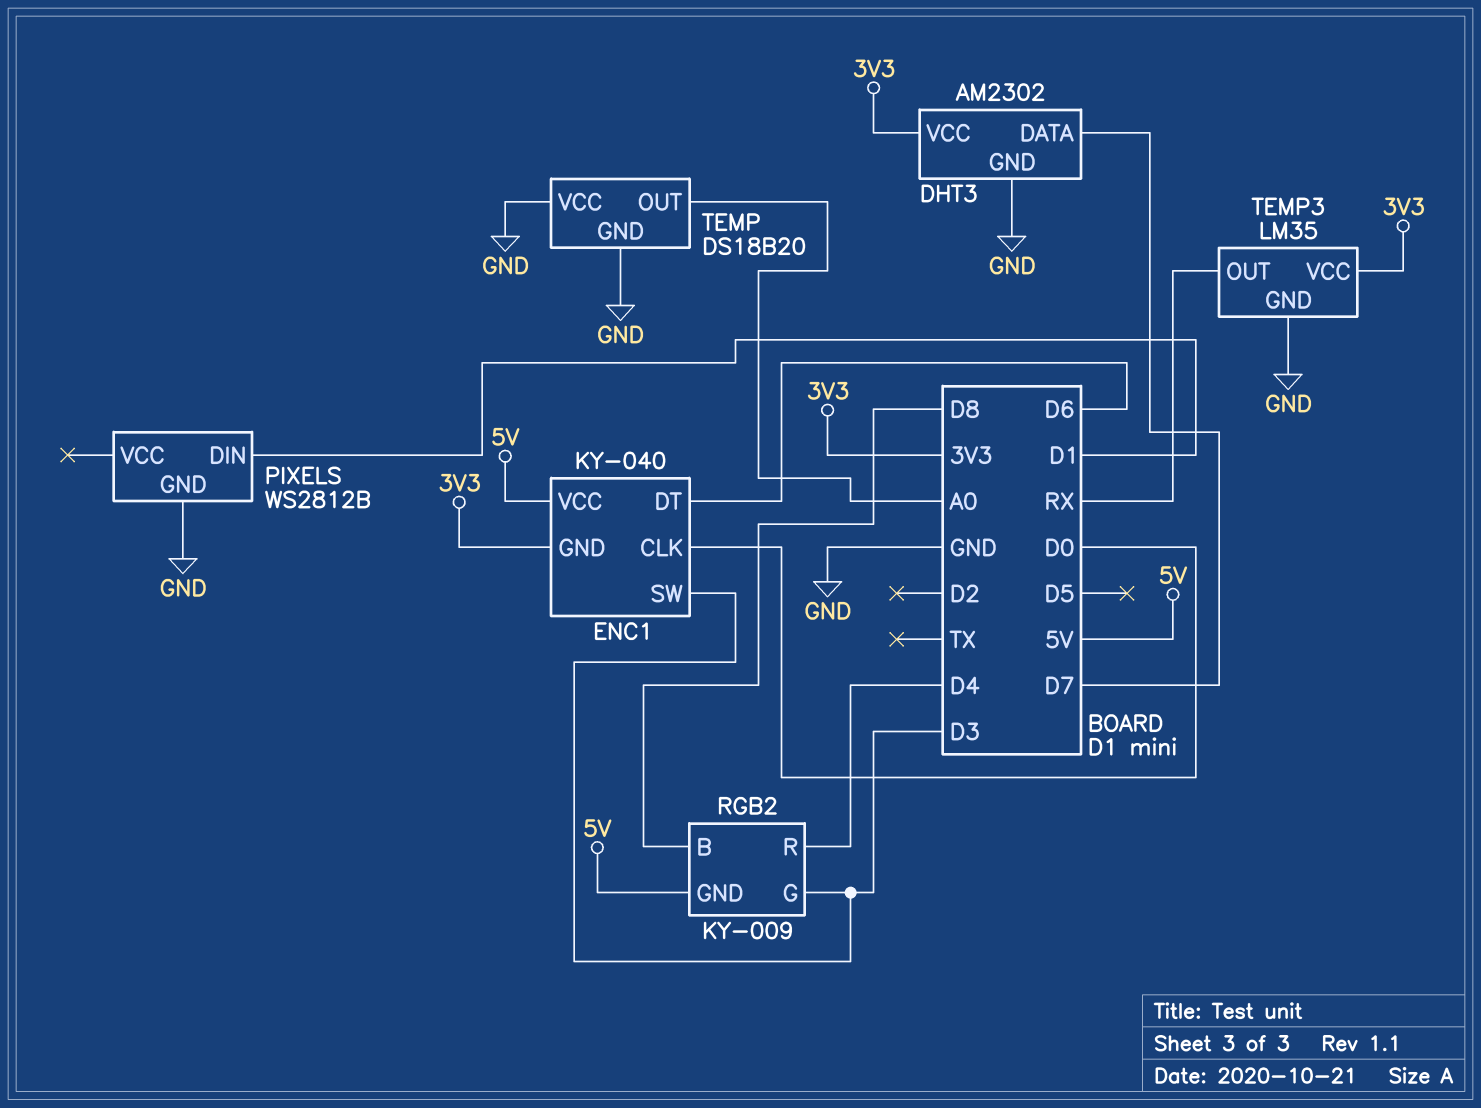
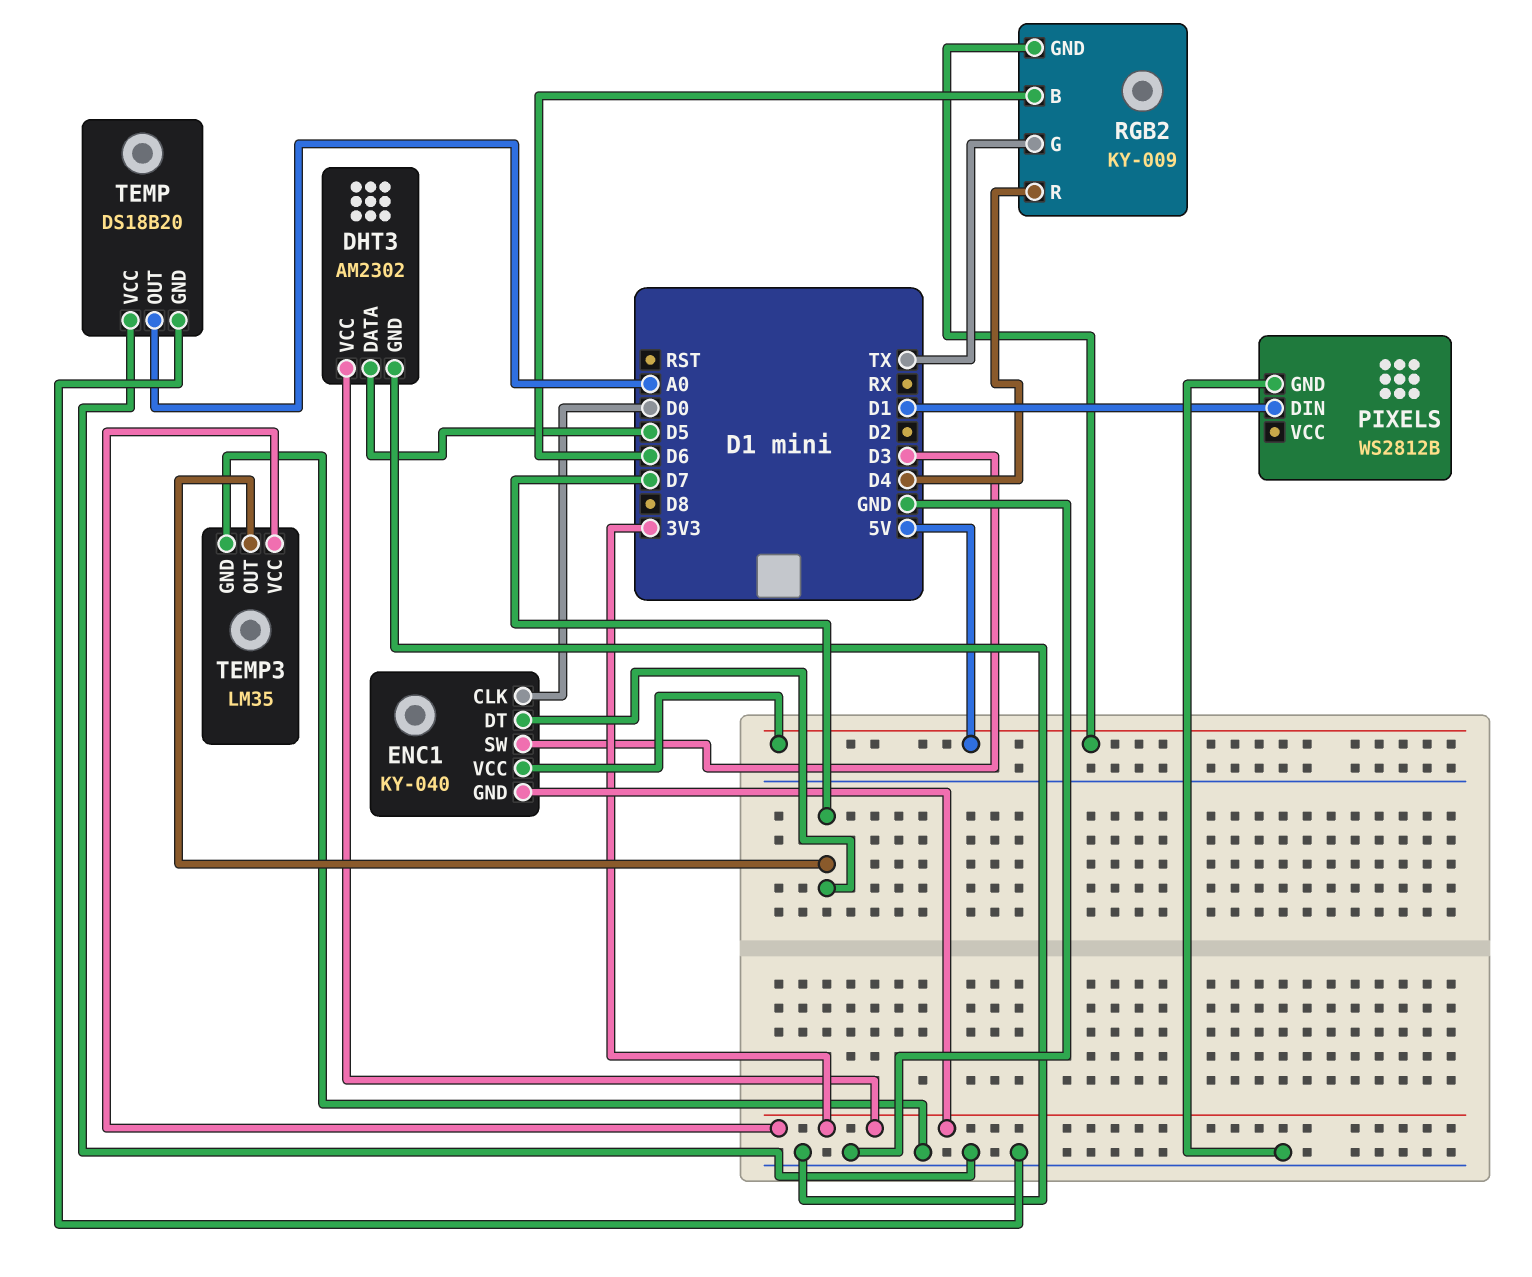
DHT3 pin DATA: D7 -> D5
ENC1 pin DT: D6 -> D7
RGB2 pin B: D8 -> D6
RGB2 pin G: D3 -> TX
TEMP3 pin OUT: RX -> D7

